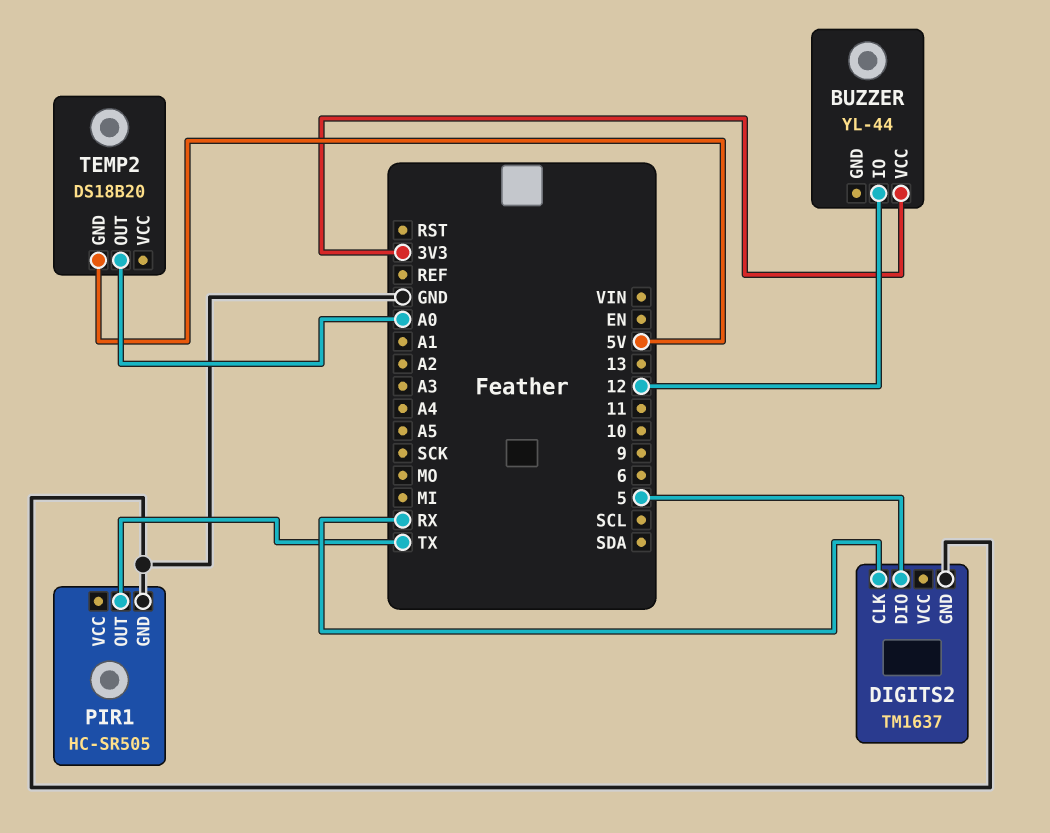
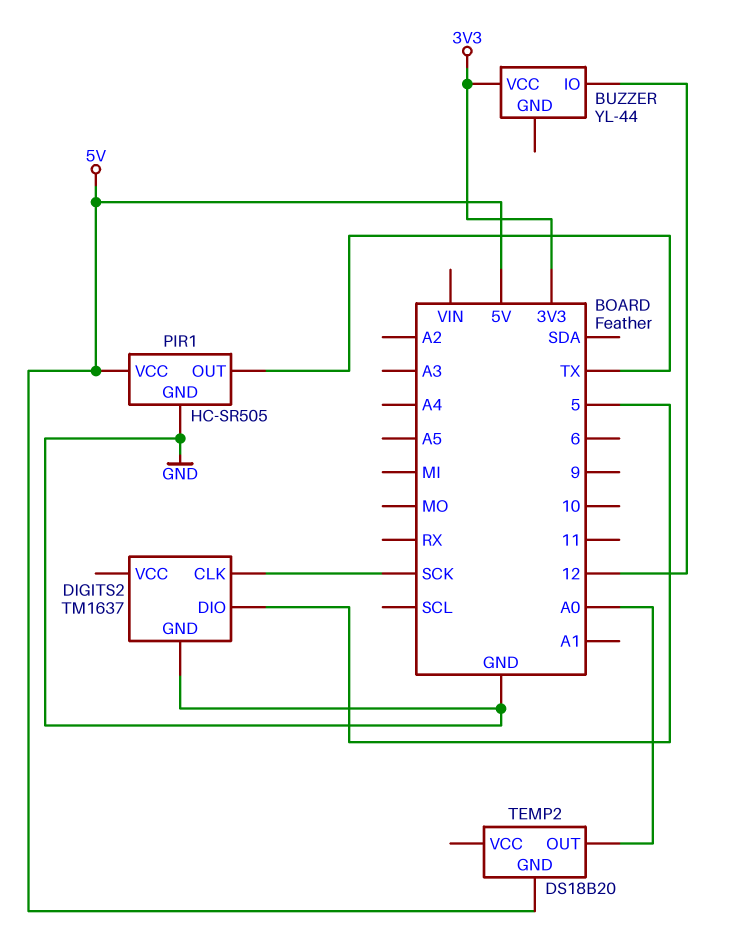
DIGITS2 pin CLK: RX -> SCK
PIR1 pin VCC: none -> 5V

